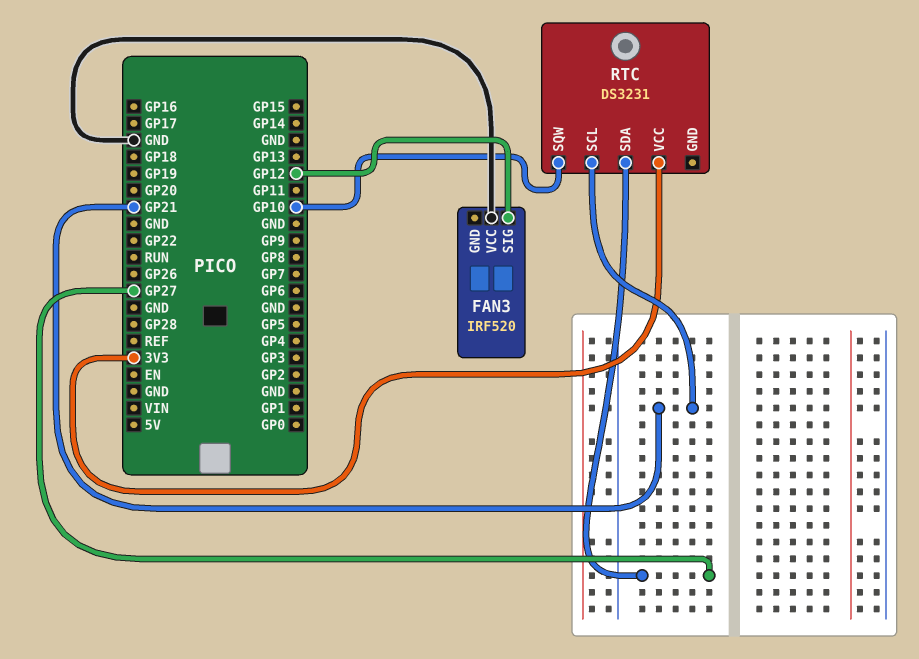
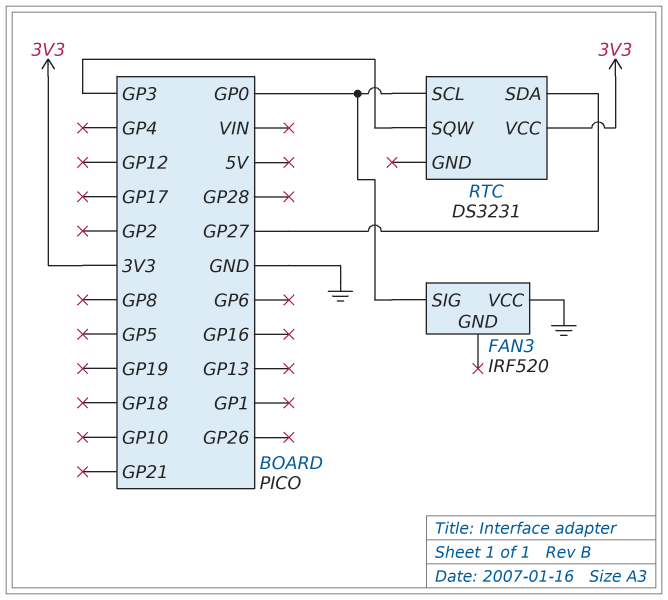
FAN3 pin SIG: GP12 -> GP0
RTC pin SCL: GP21 -> GP0
RTC pin SQW: GP10 -> GP3

